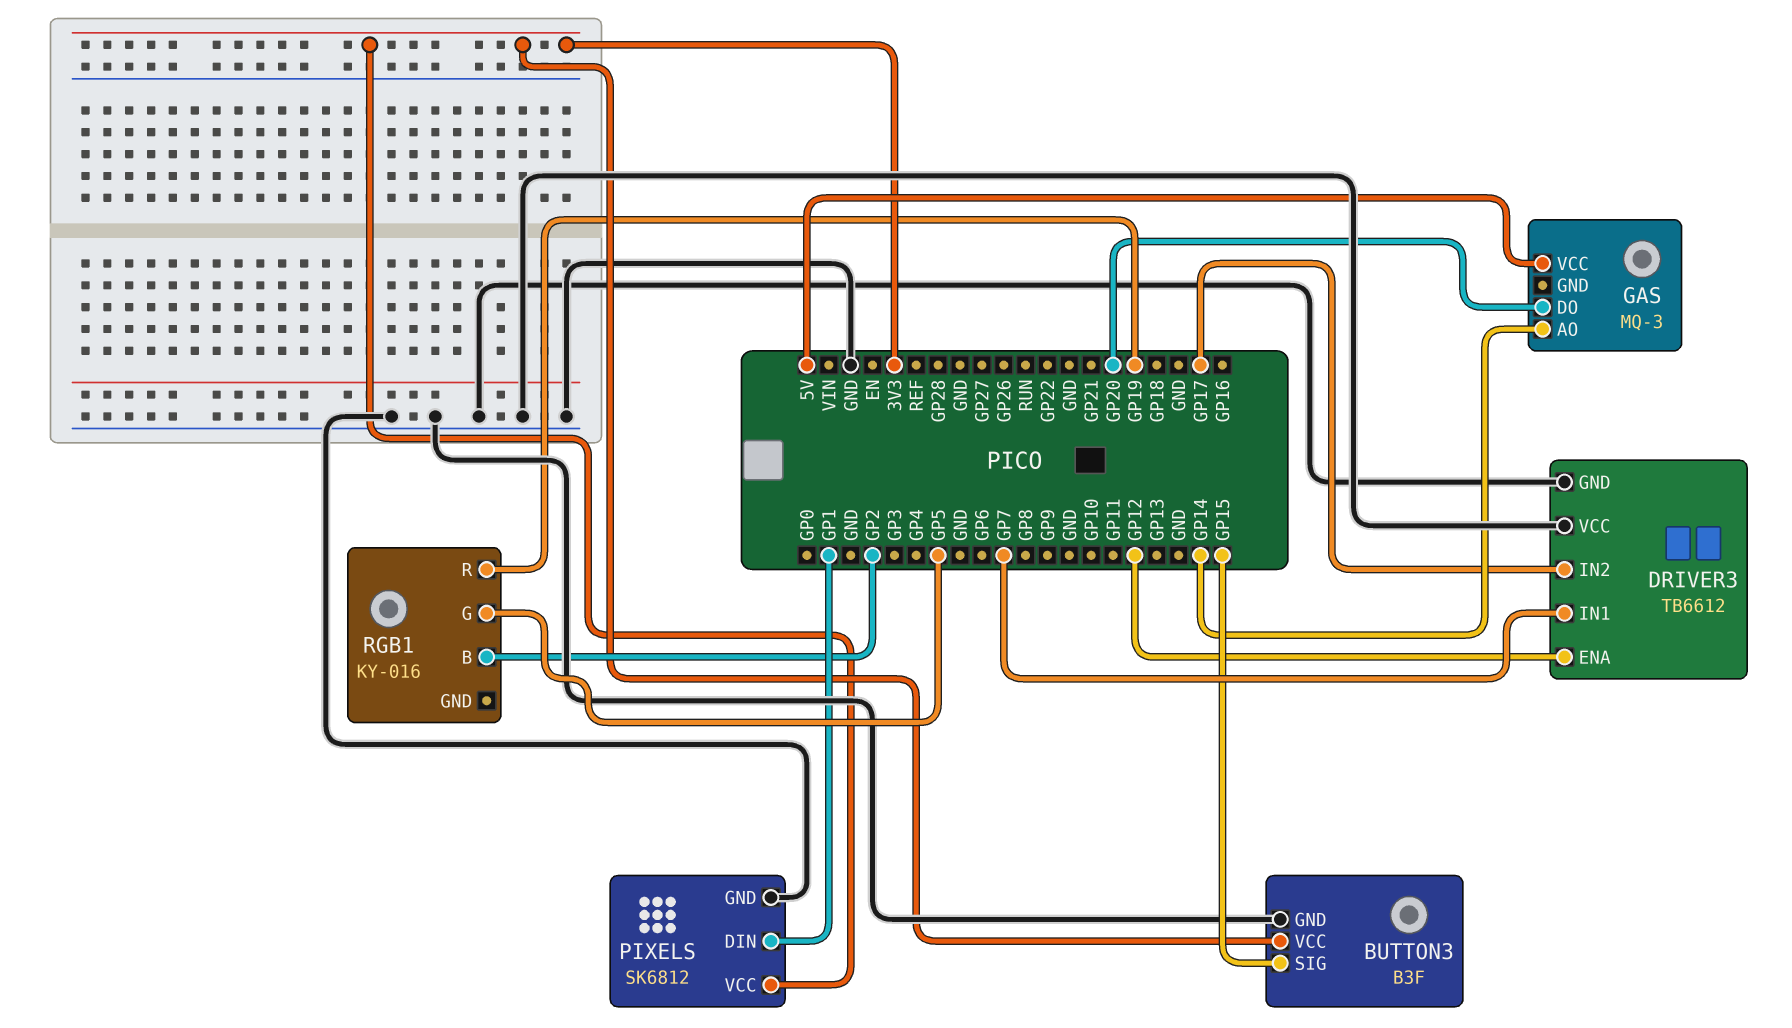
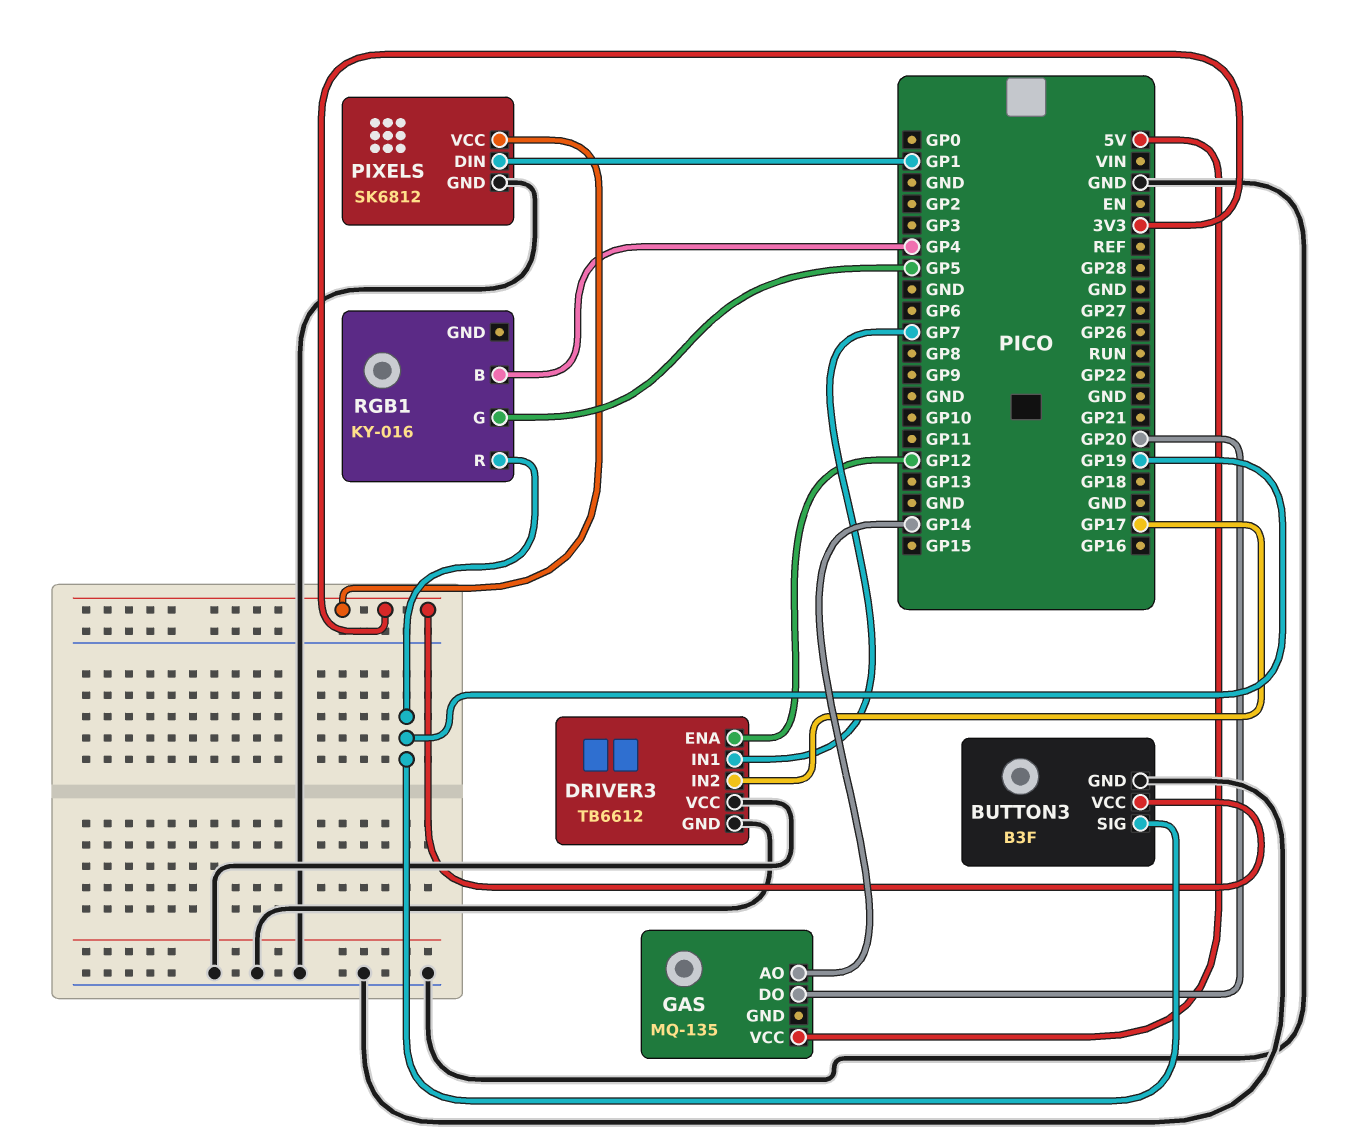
BUTTON3 pin SIG: GP15 -> GP19
GAS: MQ-3 -> MQ-135
RGB1 pin B: GP2 -> GP4

